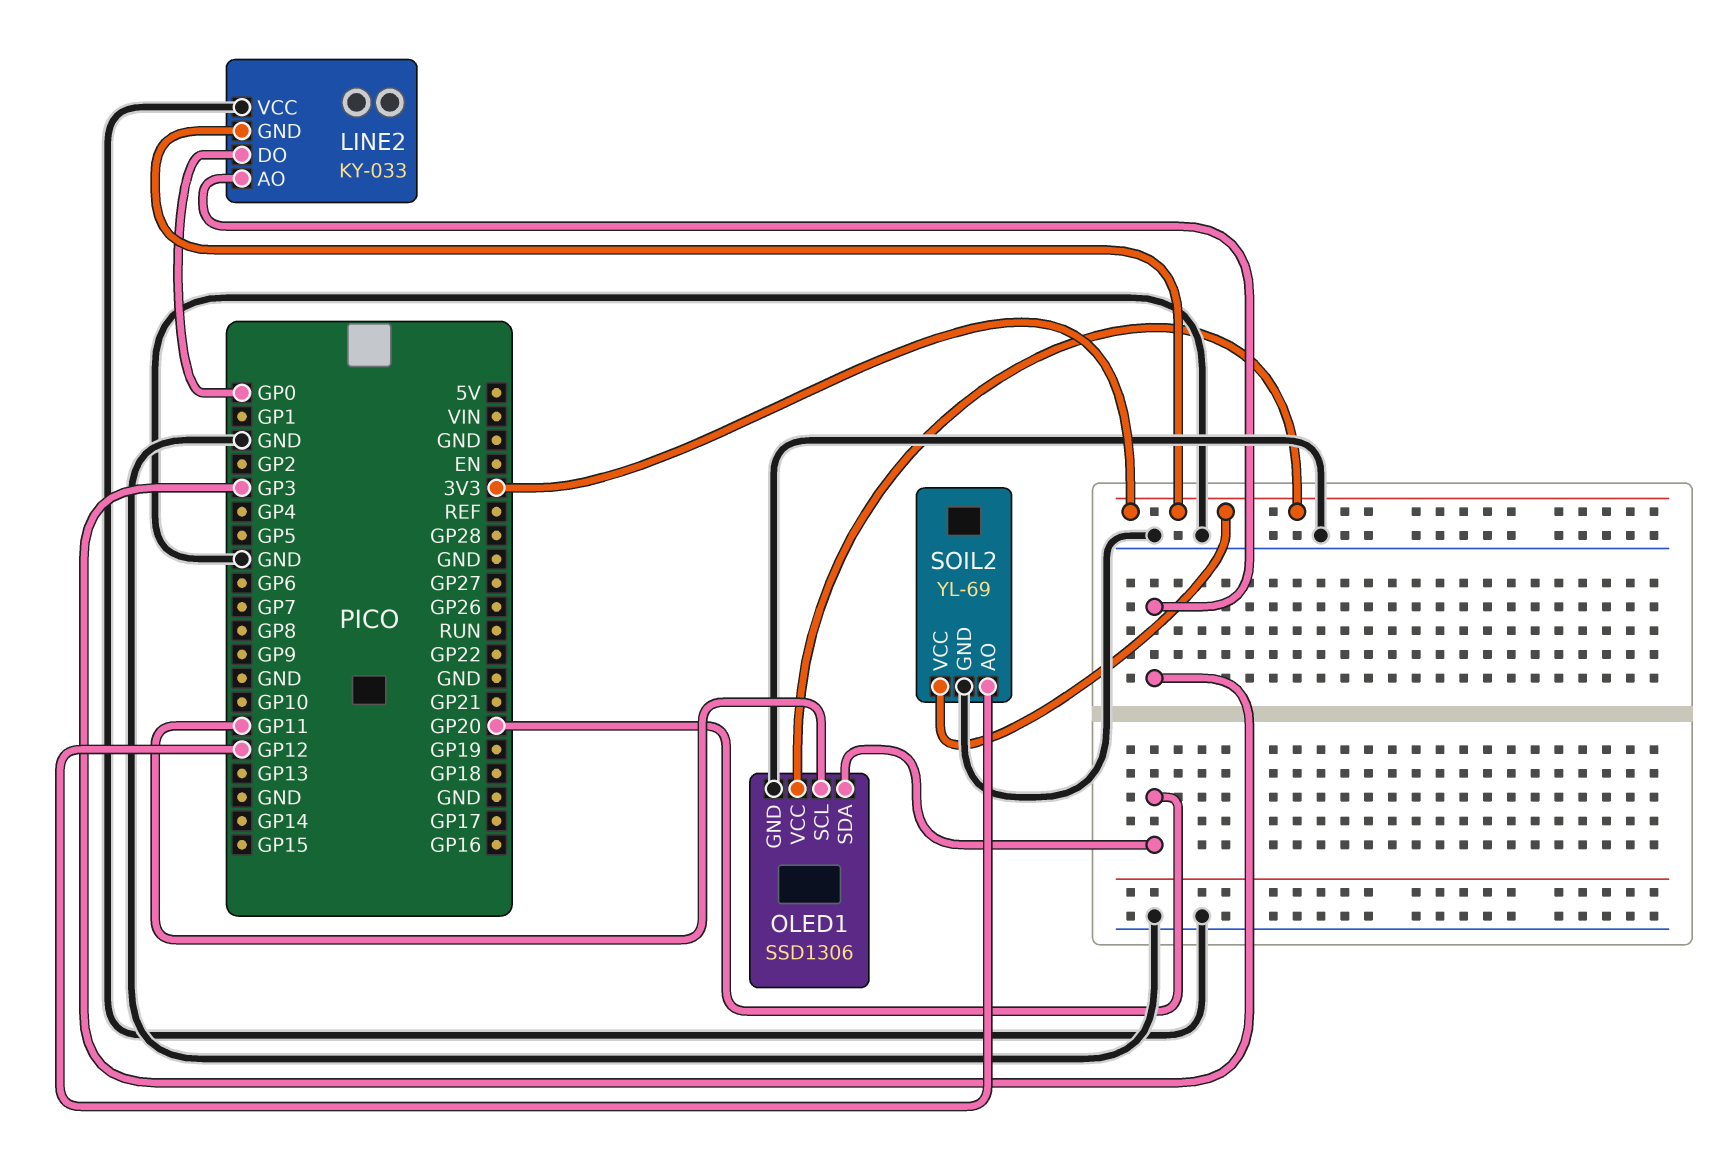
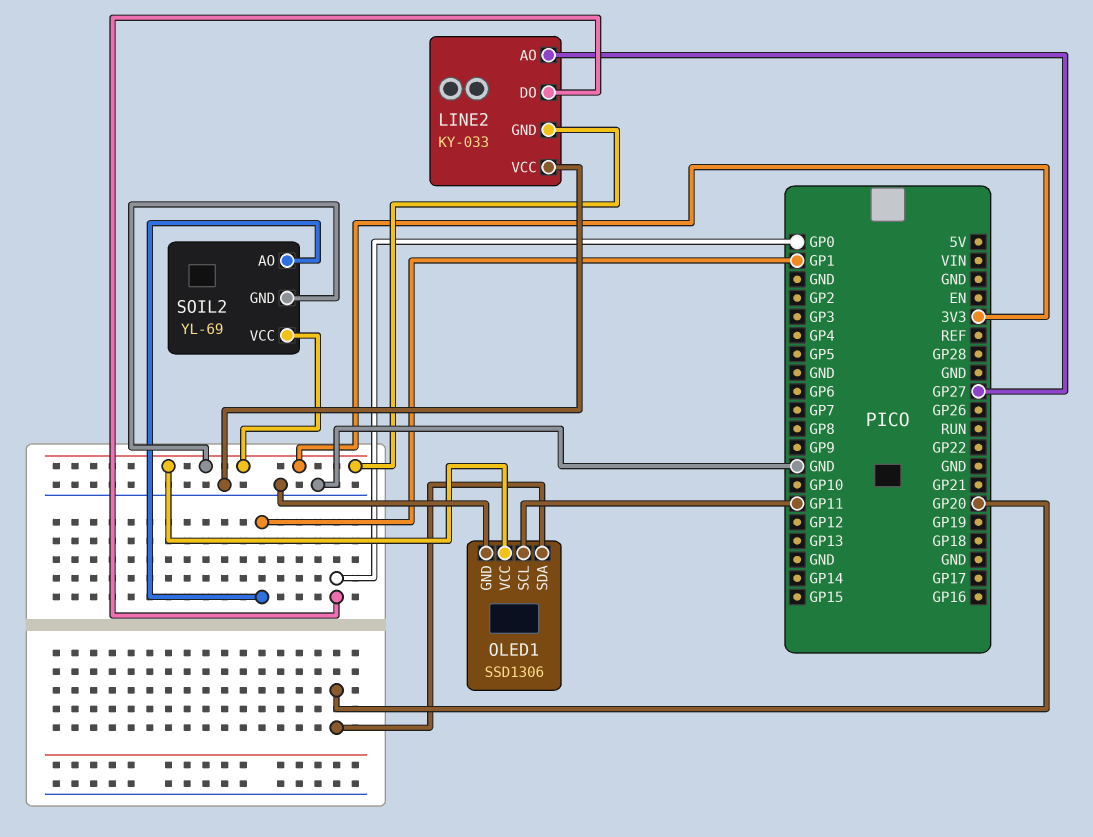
LINE2 pin AO: GP3 -> GP27
SOIL2 pin AO: GP12 -> GP1
SOIL2 pin GND: GND -> 3V3

